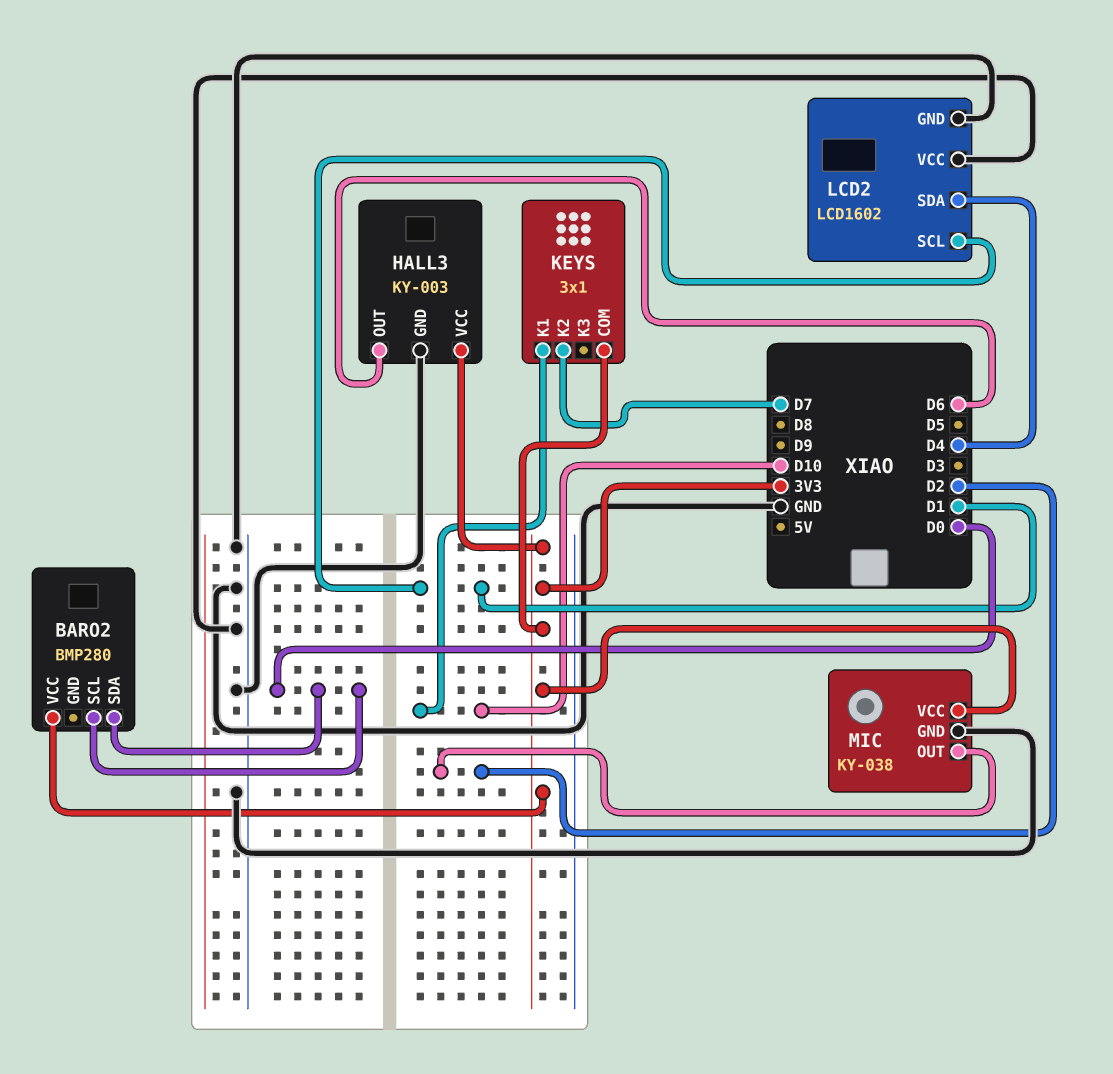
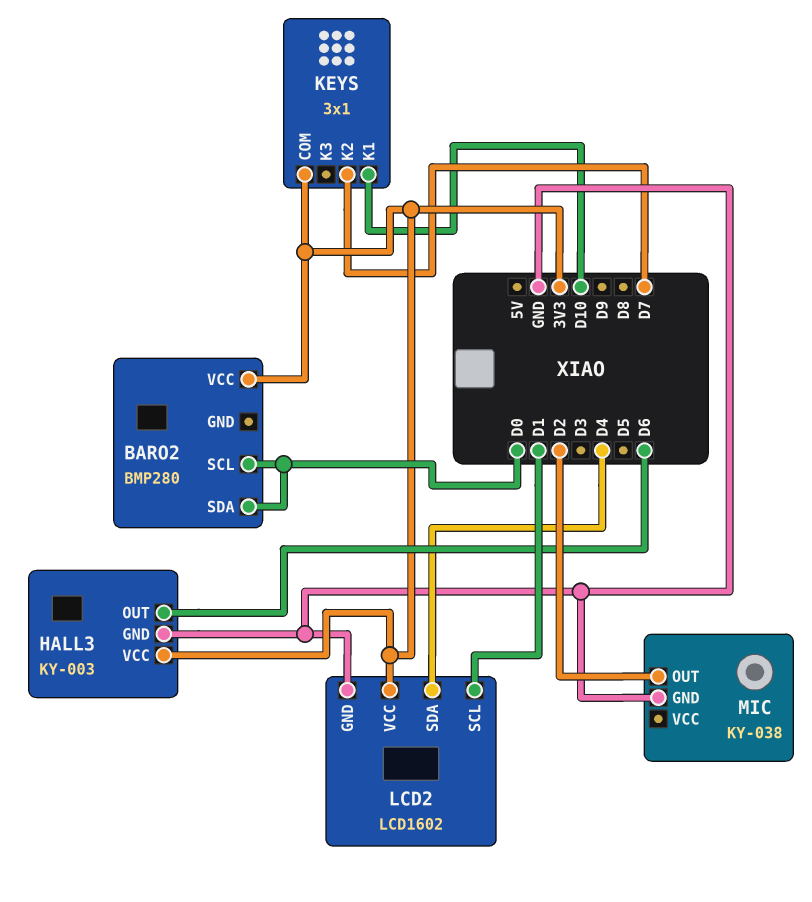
LCD2 pin VCC: GND -> 3V3
MIC pin VCC: 3V3 -> none

